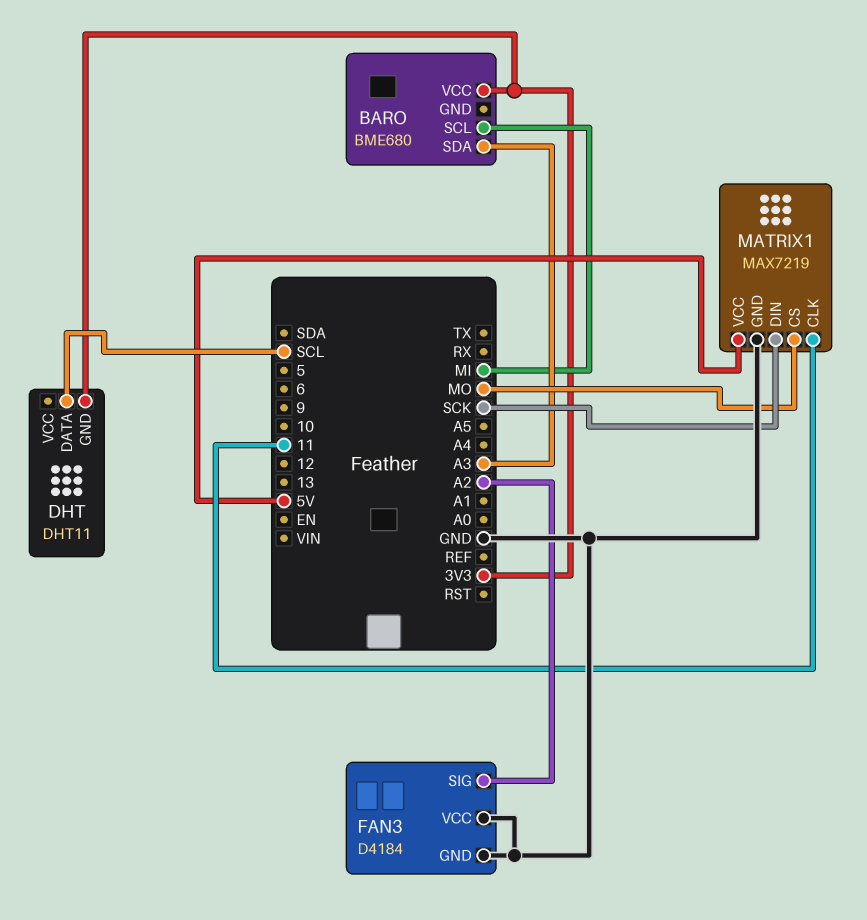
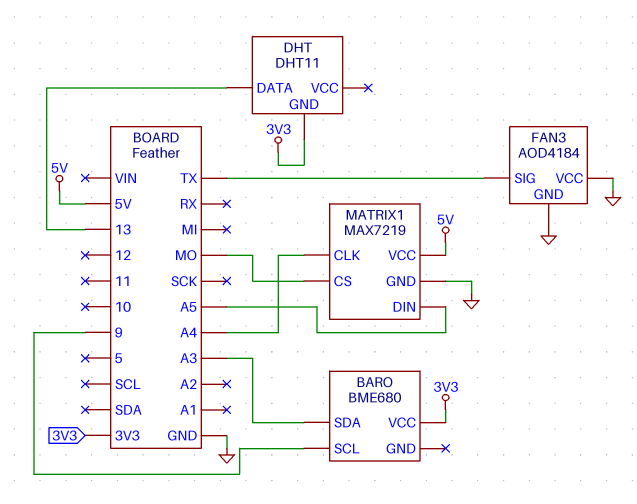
BARO pin SCL: MI -> 9
DHT pin DATA: SCL -> 13
FAN3: D4184 -> AOD4184
FAN3 pin SIG: A2 -> TX
MATRIX1 pin CLK: 11 -> A4
MATRIX1 pin DIN: SCK -> A5

